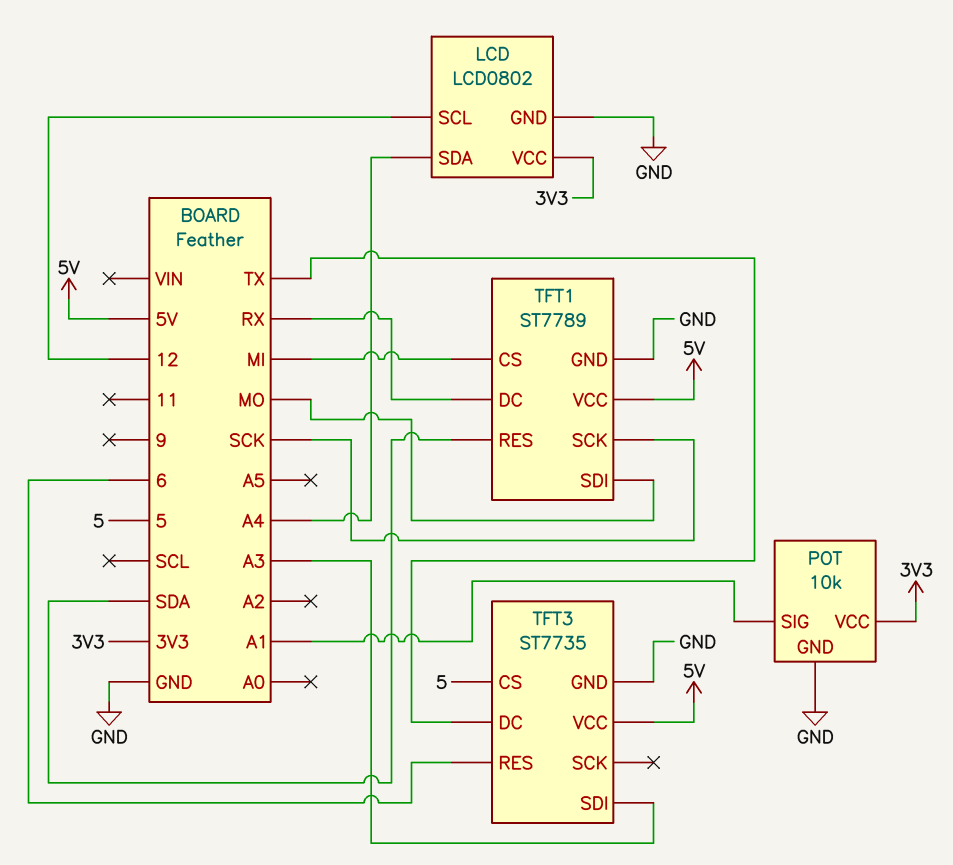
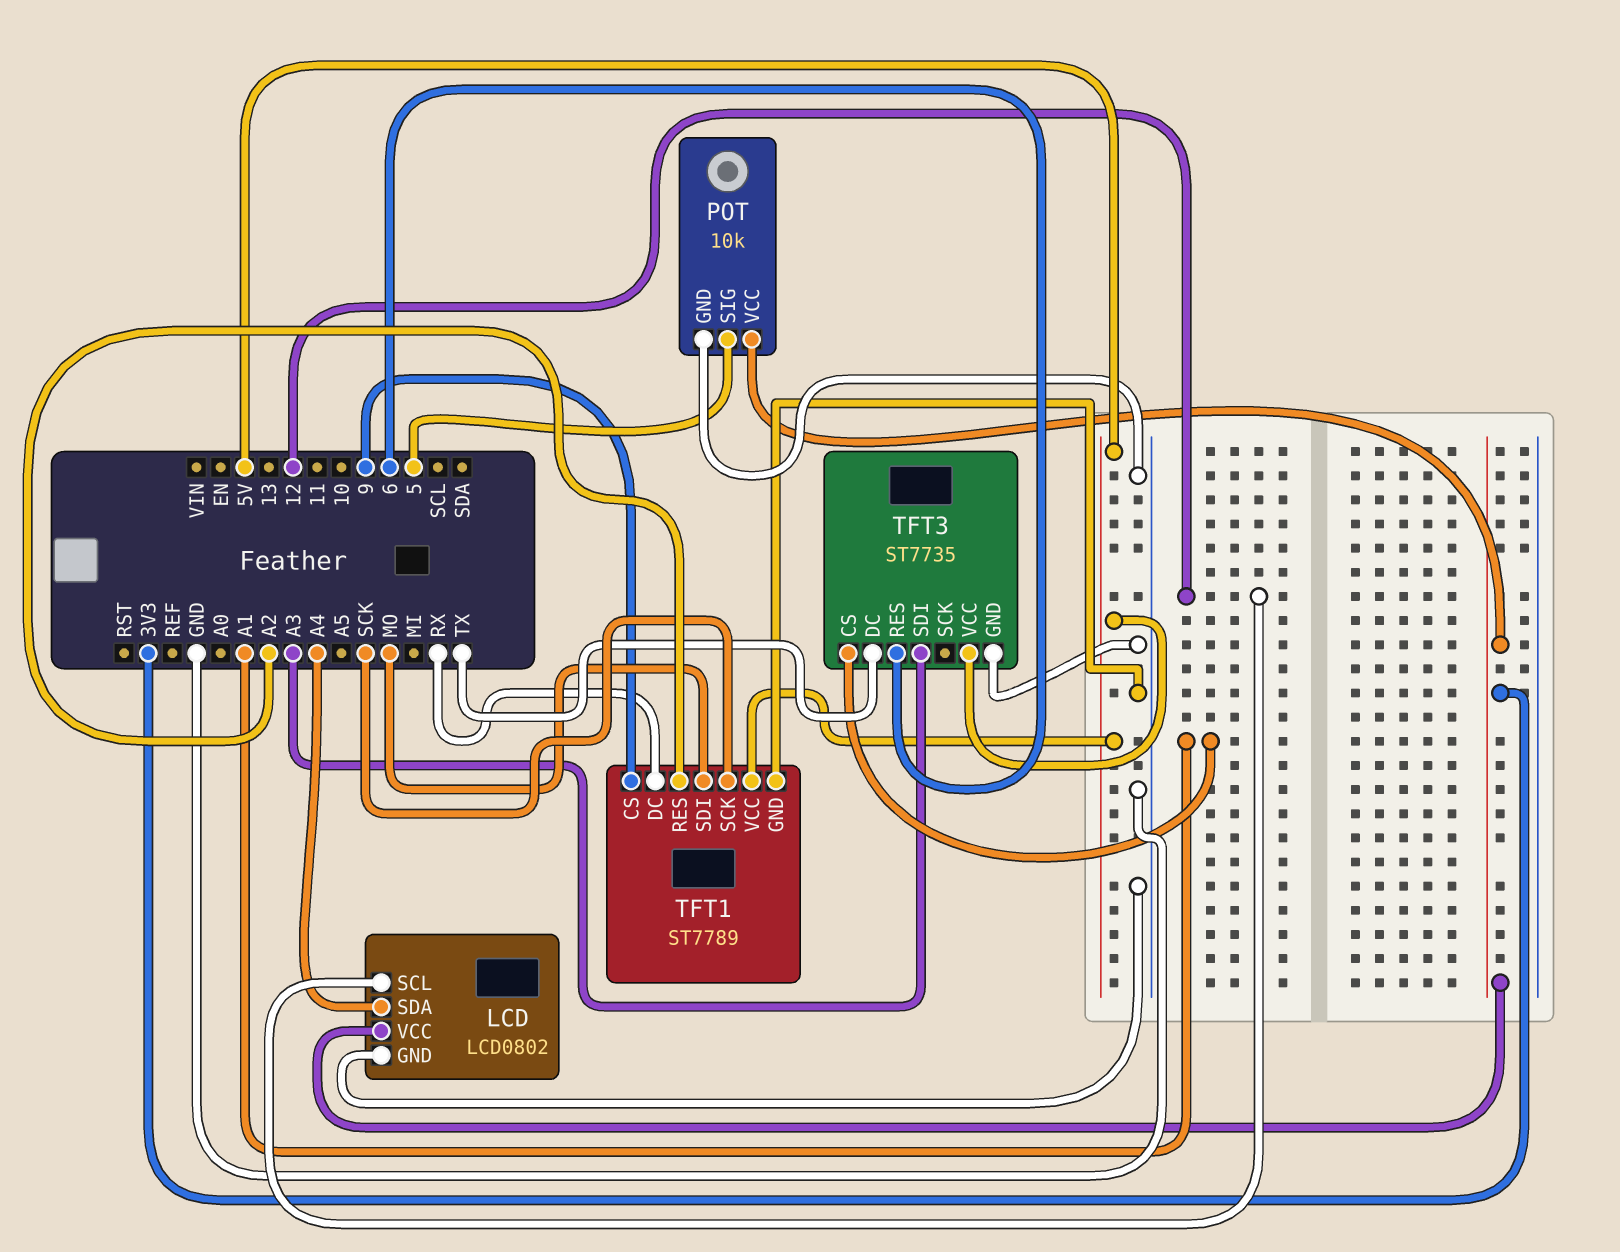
POT pin SIG: A1 -> 5
TFT1 pin CS: MI -> 9
TFT1 pin RES: SDA -> A2
TFT3 pin CS: 5 -> A1

